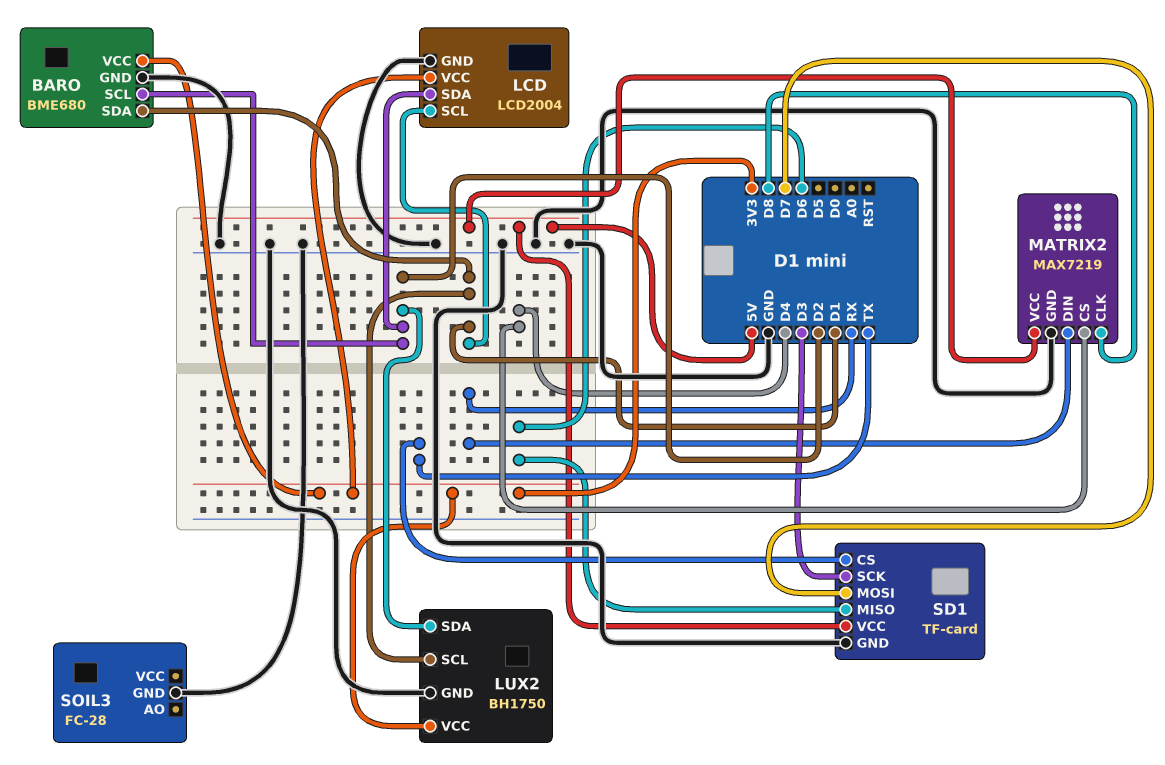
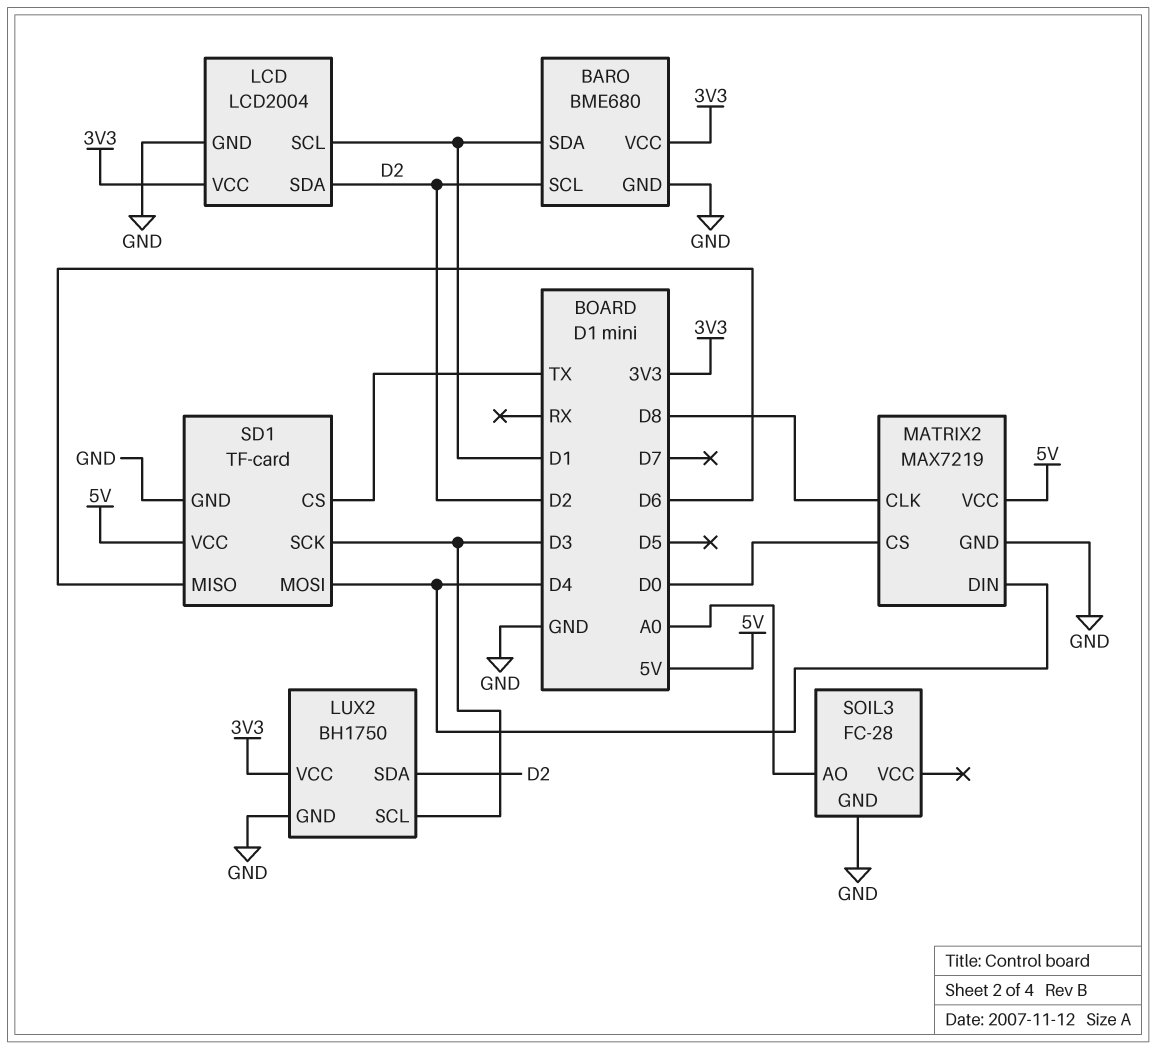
LUX2 pin SCL: D1 -> D3
MATRIX2 pin CS: D4 -> D0
MATRIX2 pin DIN: RX -> D4
SD1 pin MOSI: D7 -> D4
SOIL3 pin AO: none -> A0

